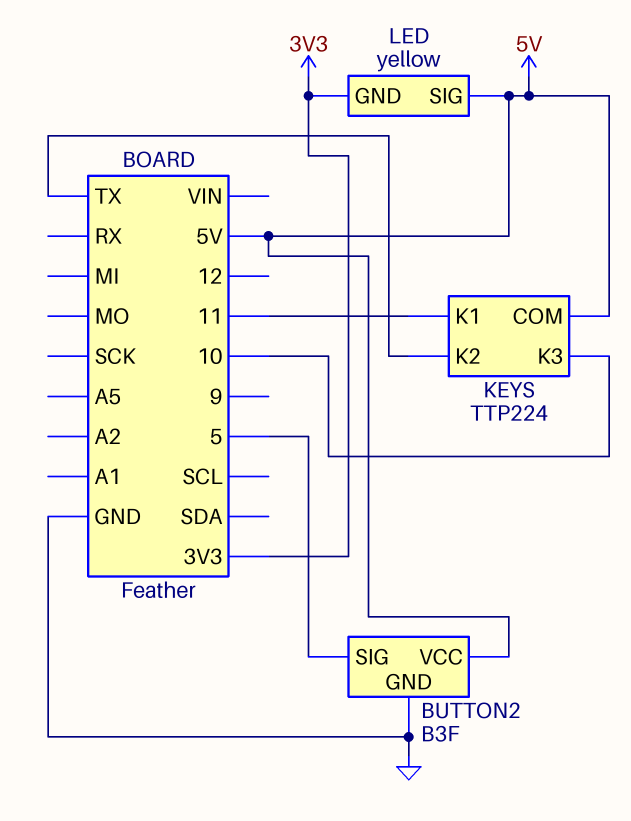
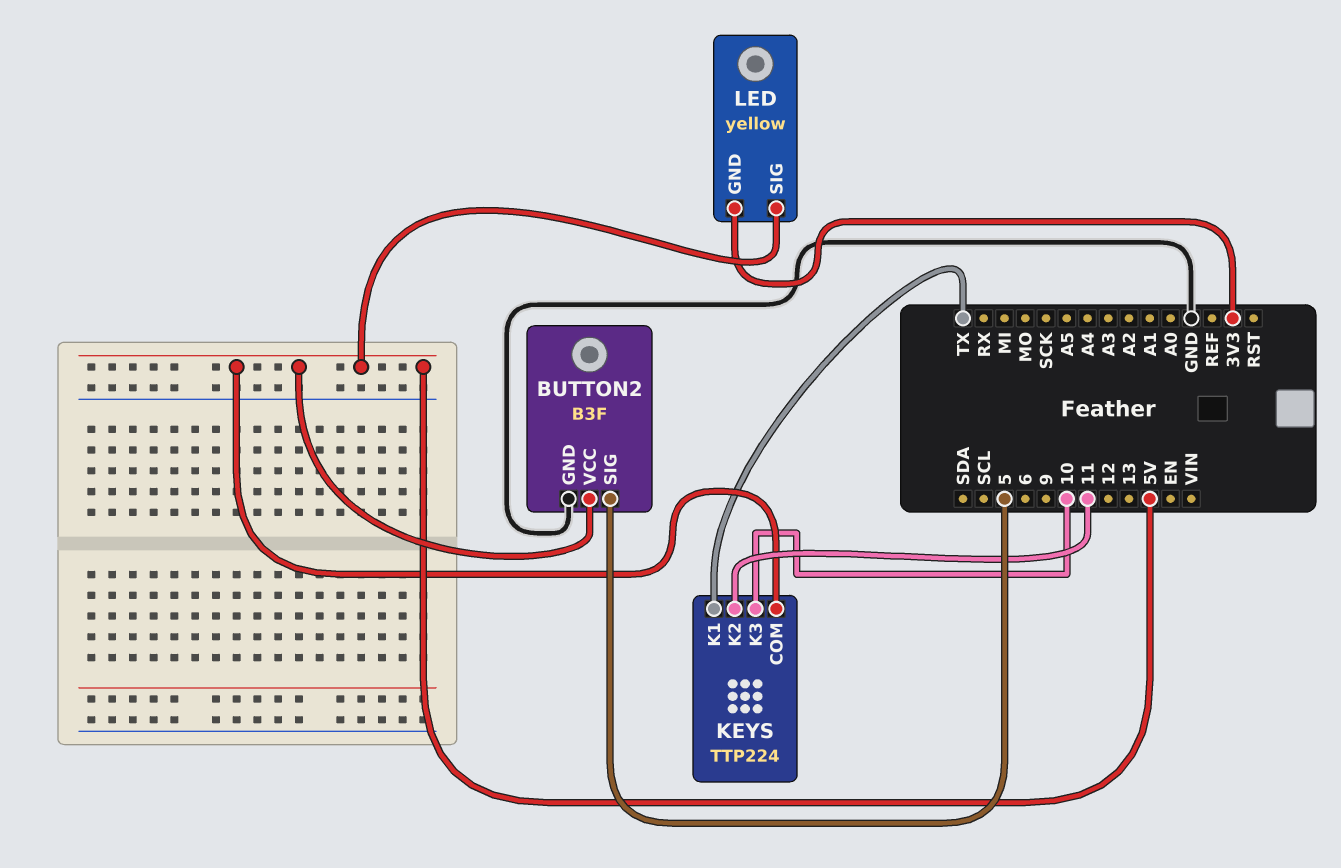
KEYS pin K1: 11 -> TX
KEYS pin K2: TX -> 11

